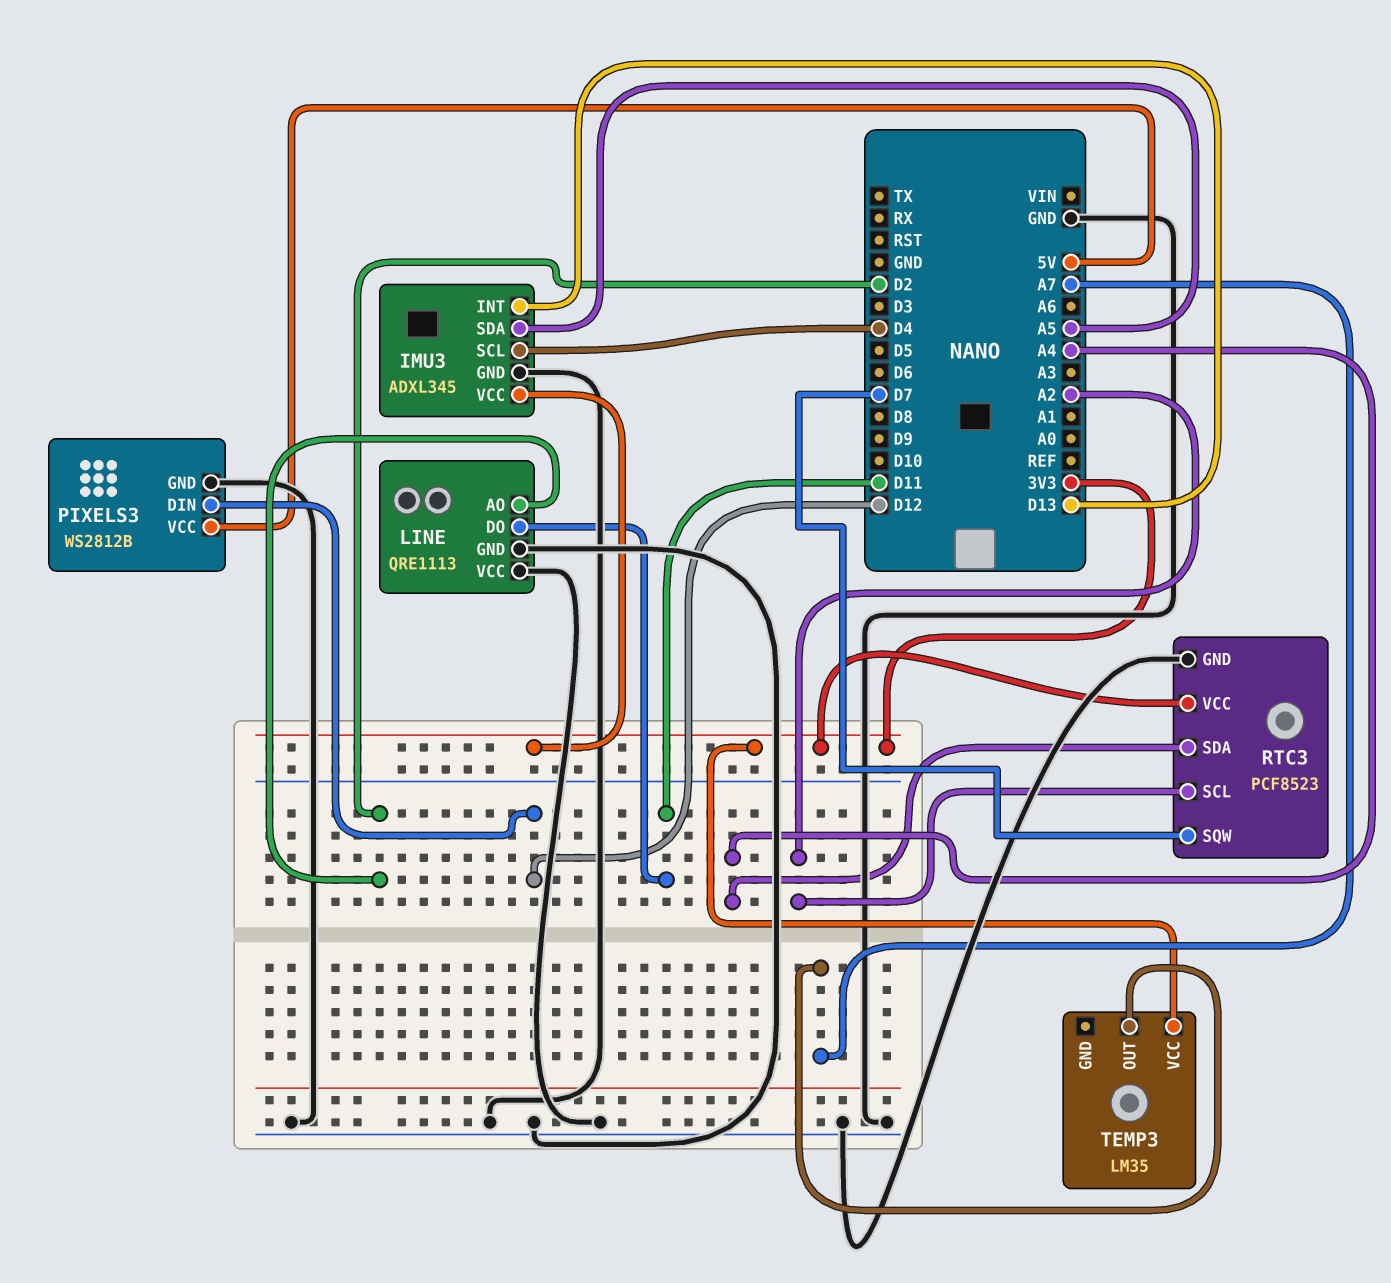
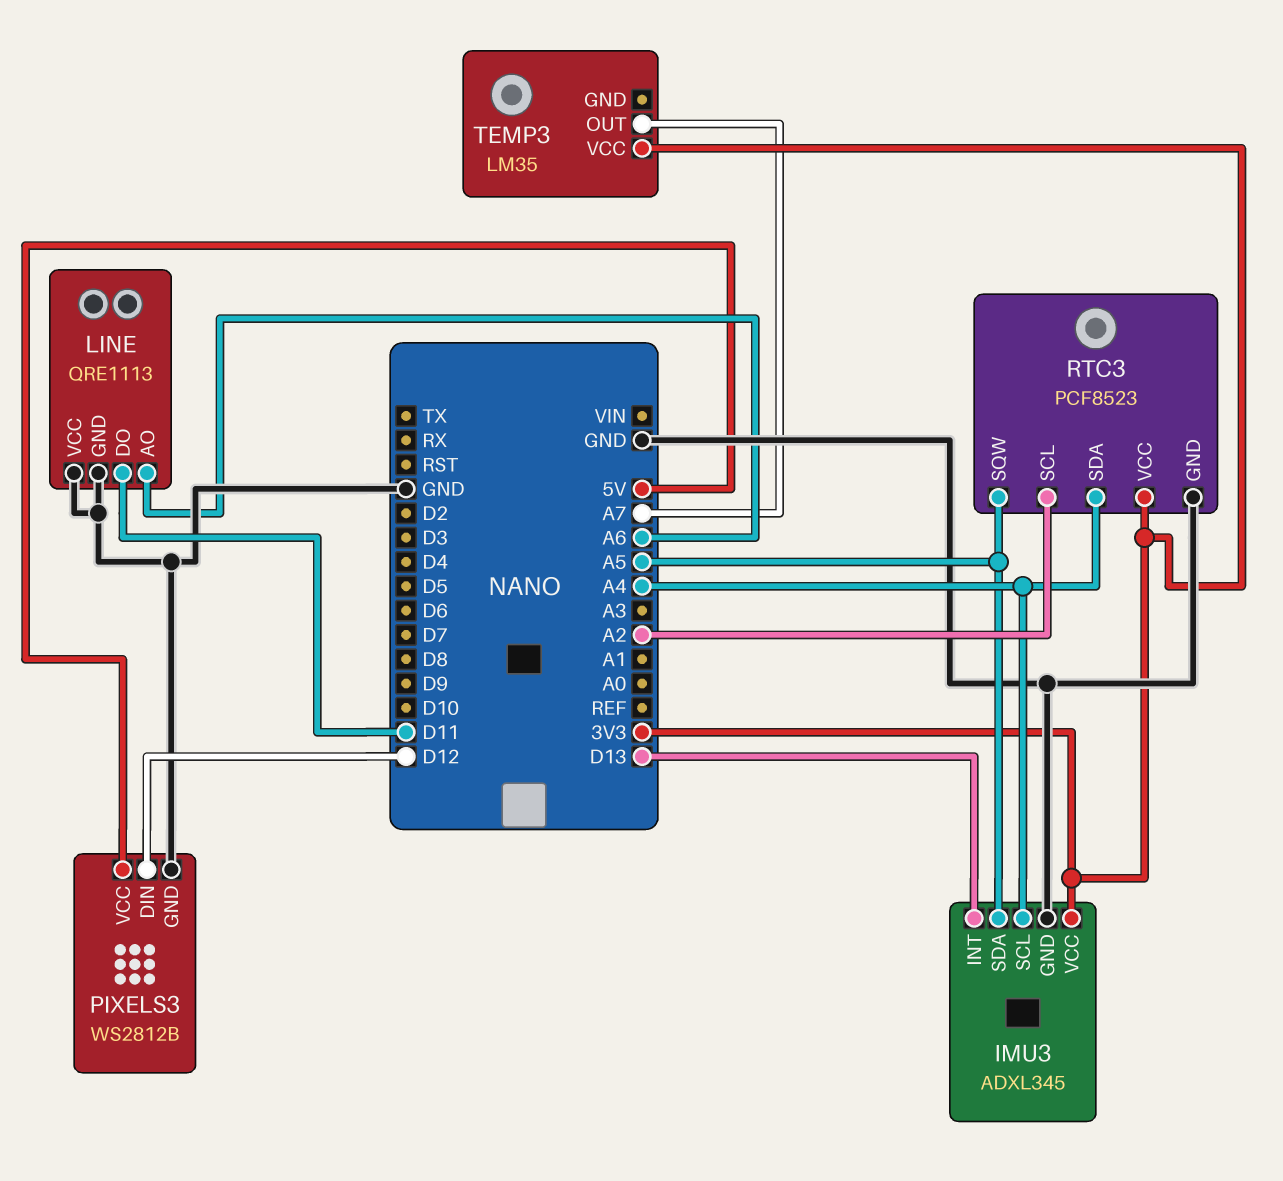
IMU3 pin SCL: D4 -> A4
LINE pin AO: D2 -> A6
RTC3 pin SQW: D7 -> A5

